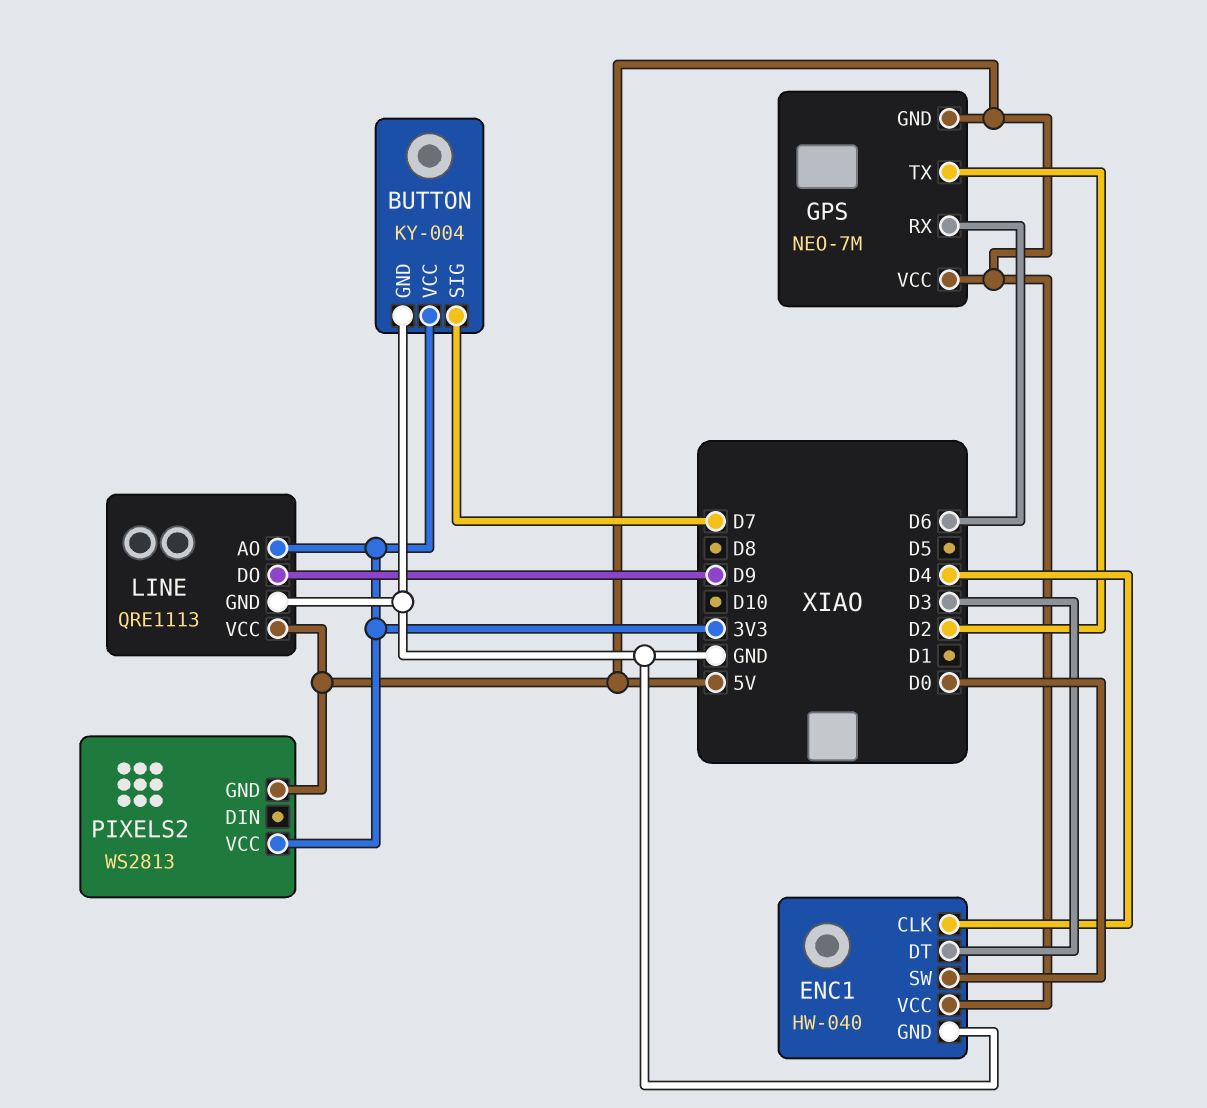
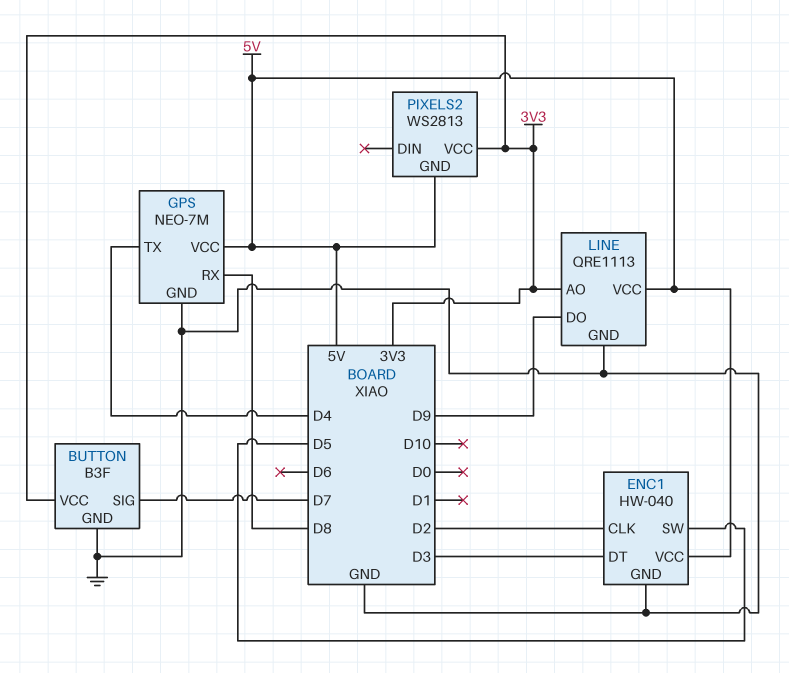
BUTTON: KY-004 -> B3F
ENC1 pin CLK: D4 -> D2
ENC1 pin SW: D0 -> D5
GPS pin GND: 5V -> GND
GPS pin RX: D6 -> D8
GPS pin TX: D2 -> D4

